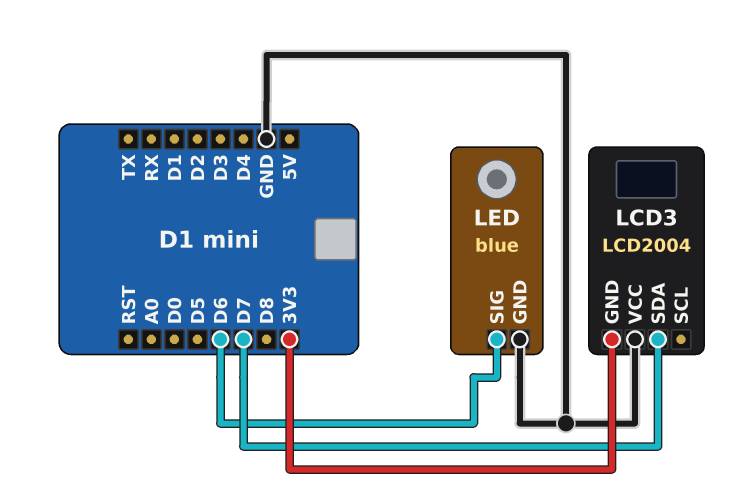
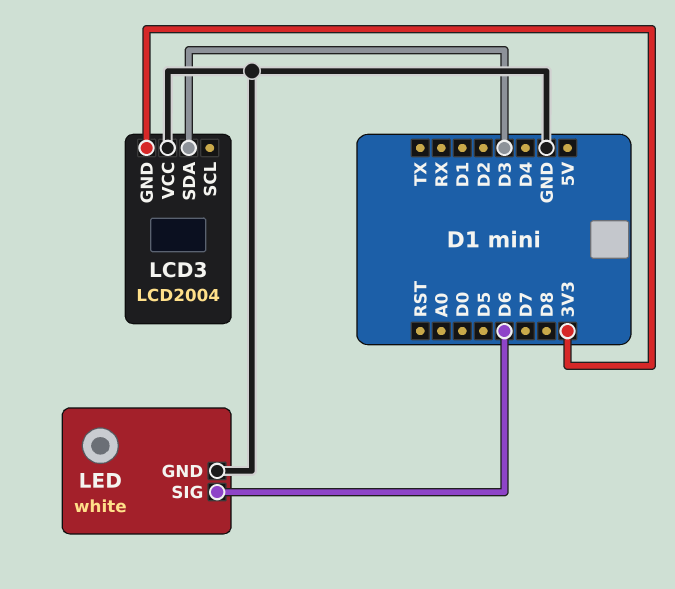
LCD3 pin SDA: D7 -> D3
LED: blue -> white

